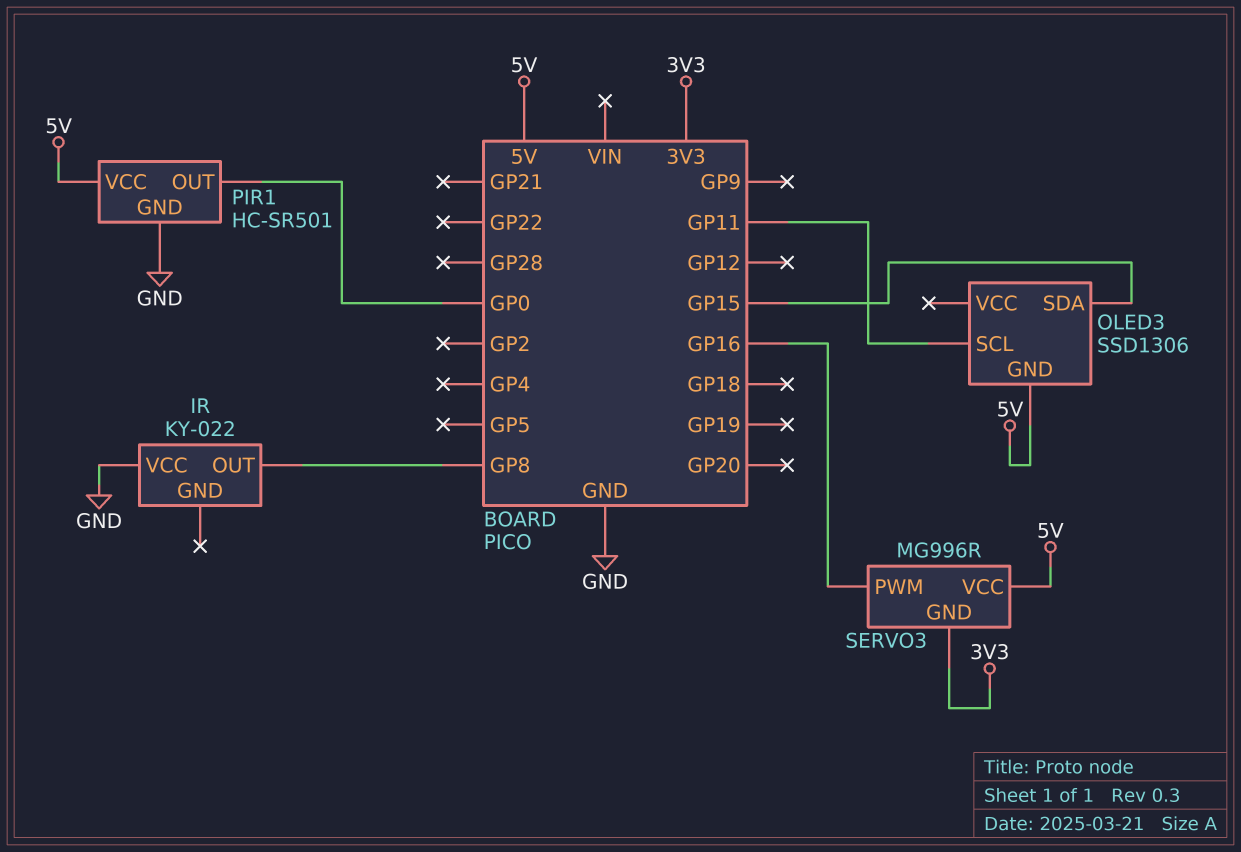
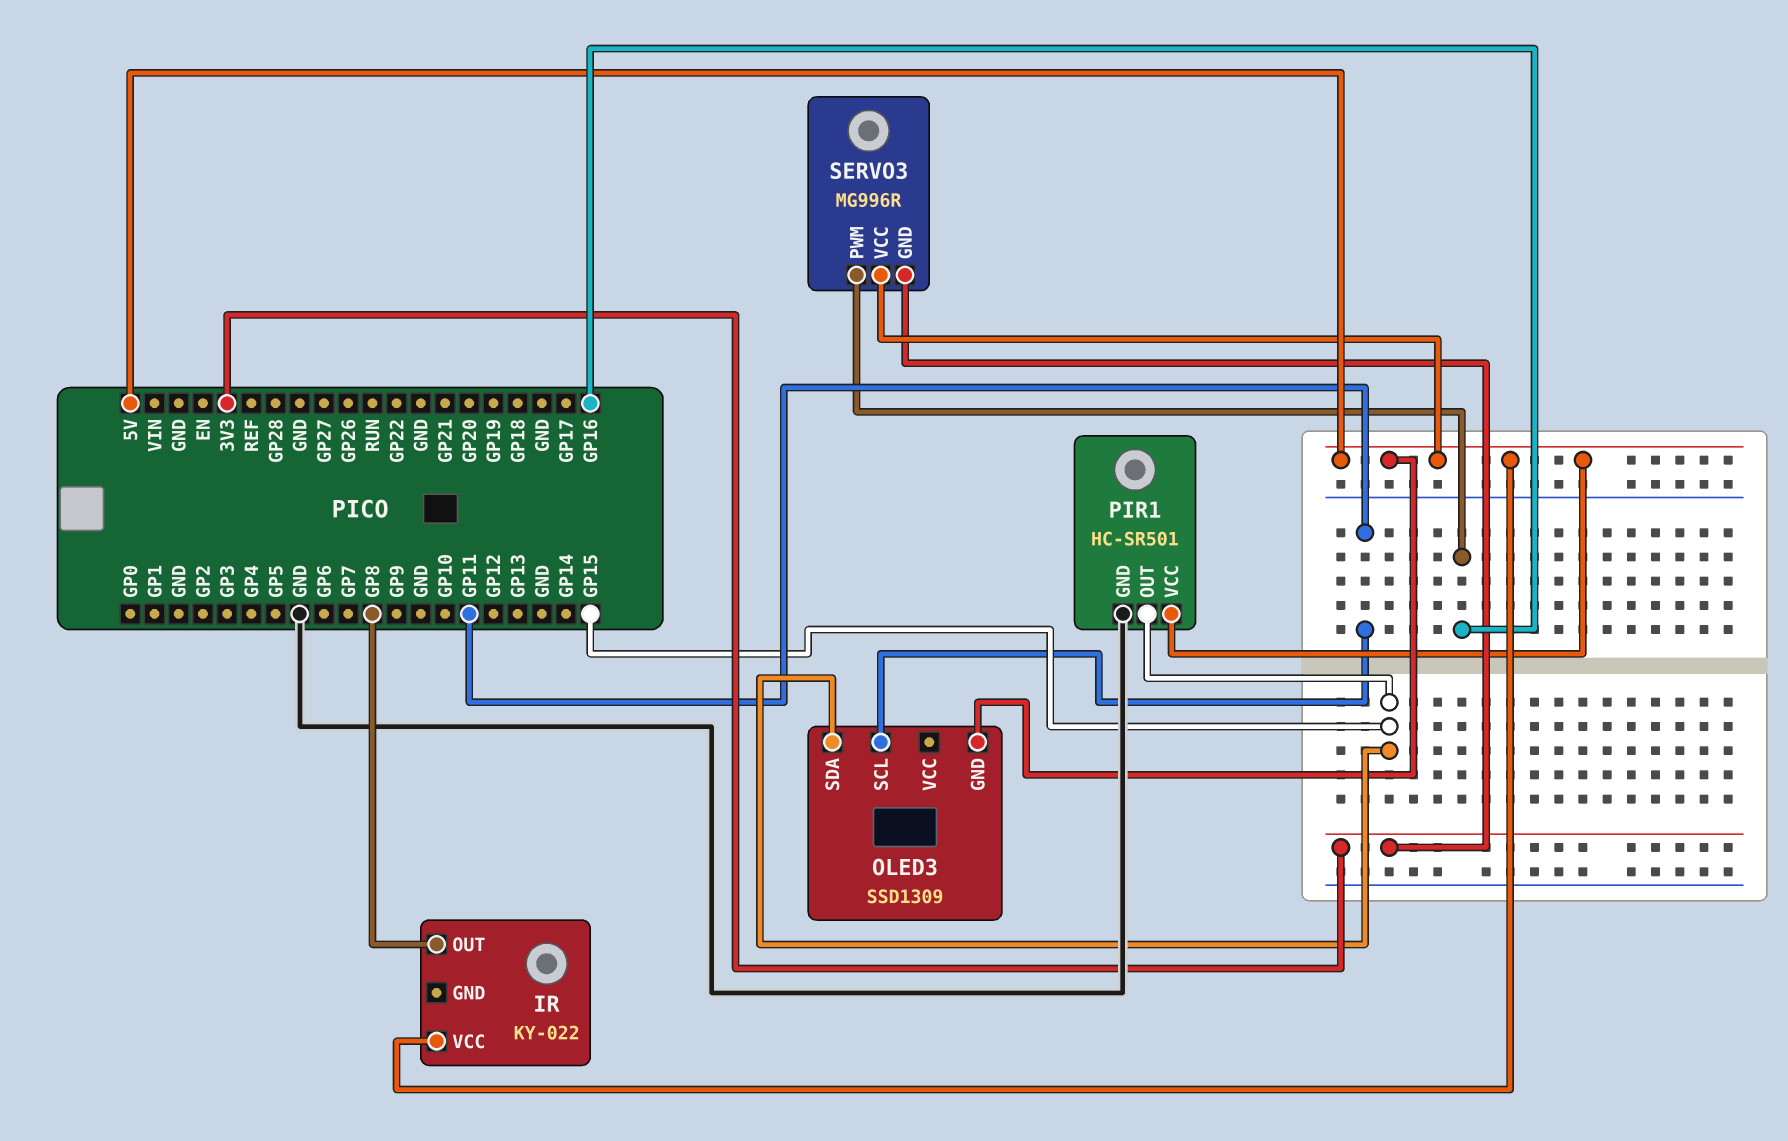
IR pin VCC: GND -> 5V
OLED3: SSD1306 -> SSD1309
PIR1 pin OUT: GP0 -> GP15

